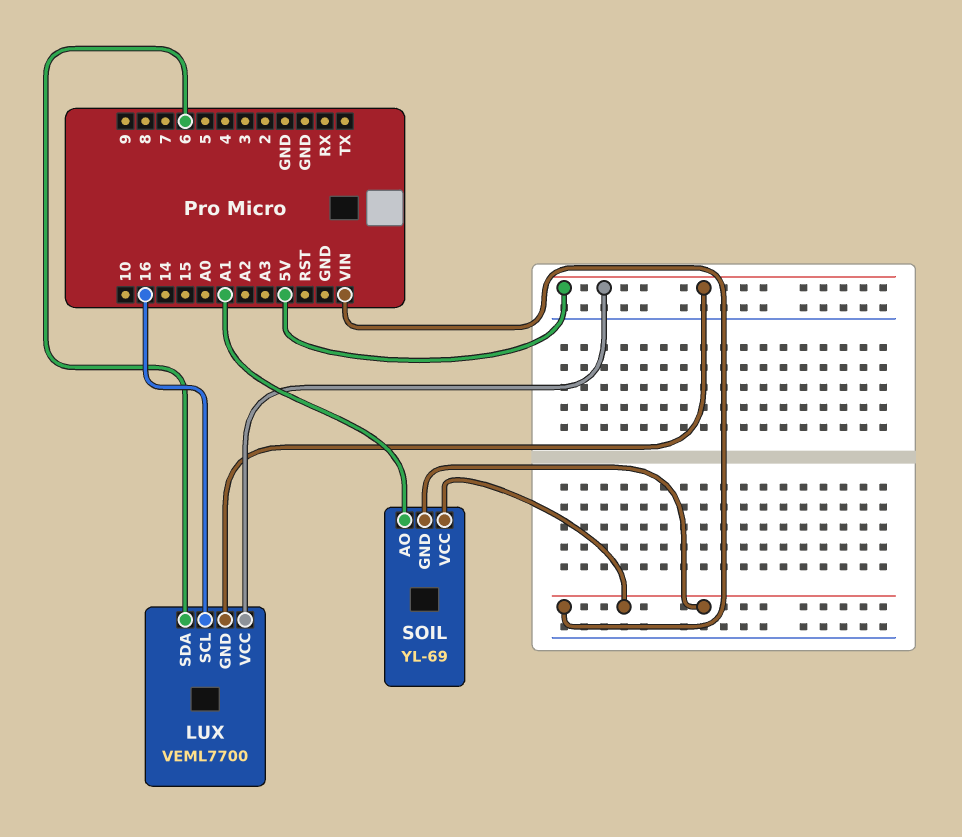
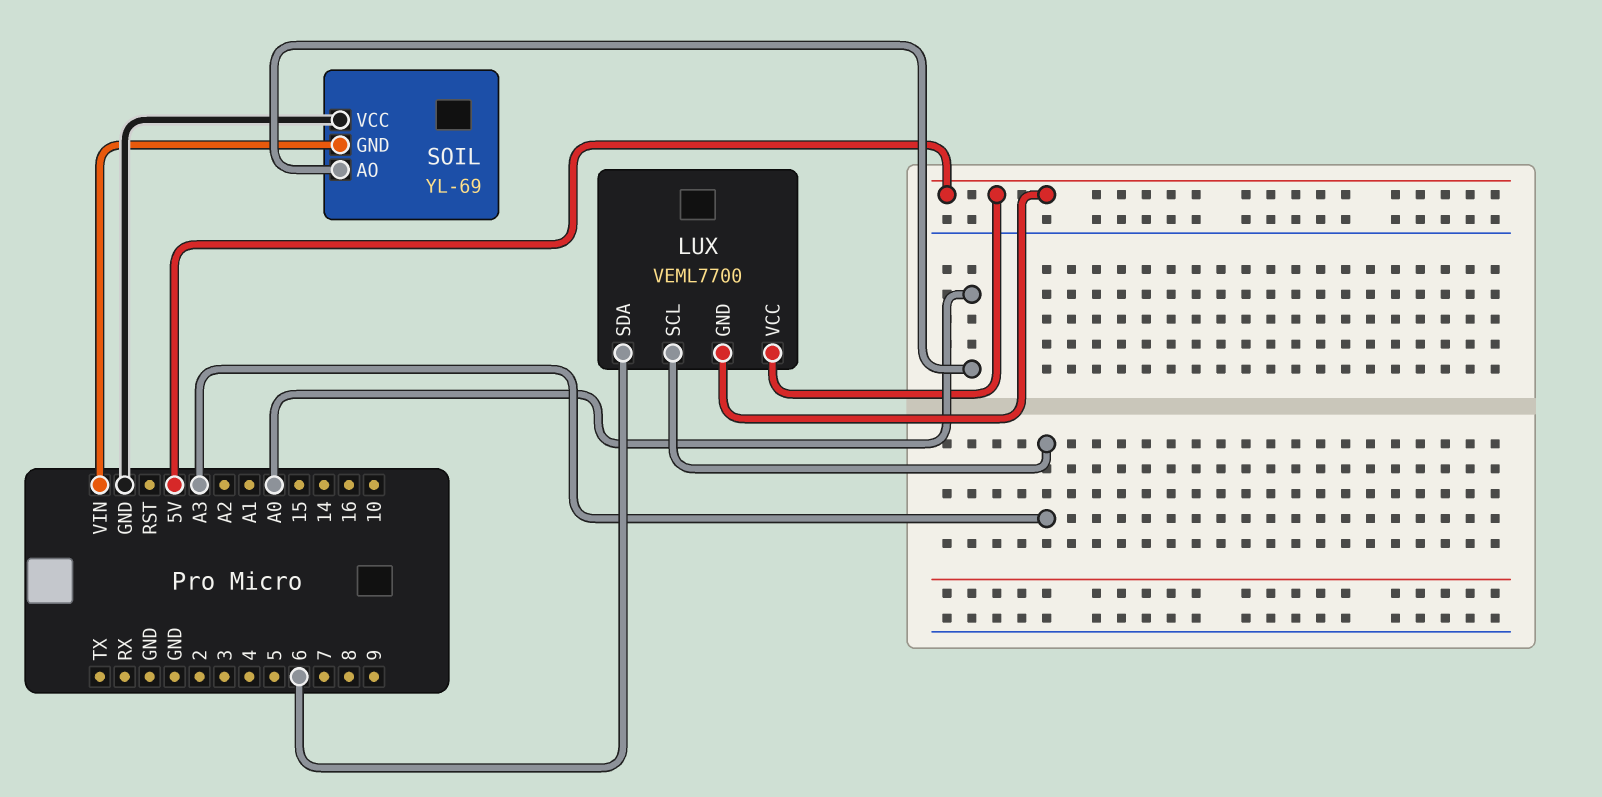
LUX pin SCL: 16 -> A3
SOIL pin AO: A1 -> A0
SOIL pin VCC: VIN -> GND

